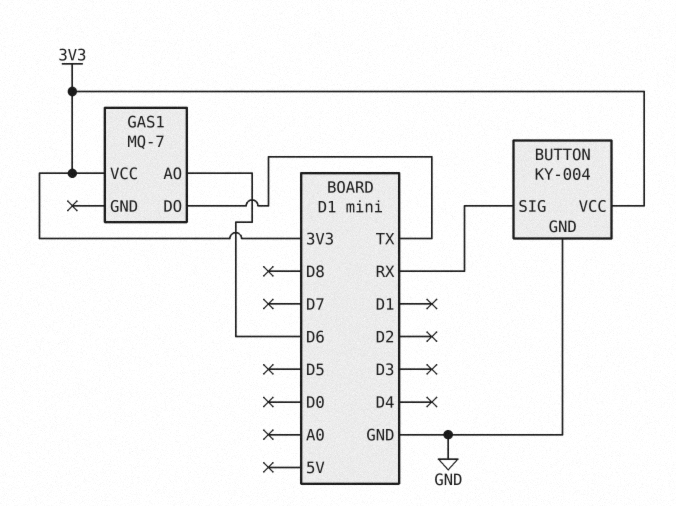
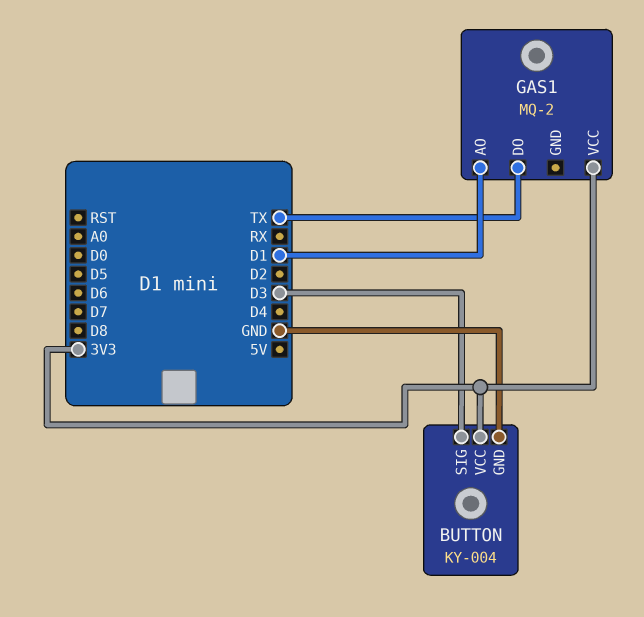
BUTTON pin SIG: RX -> D3
GAS1: MQ-7 -> MQ-2
GAS1 pin AO: D6 -> D1

